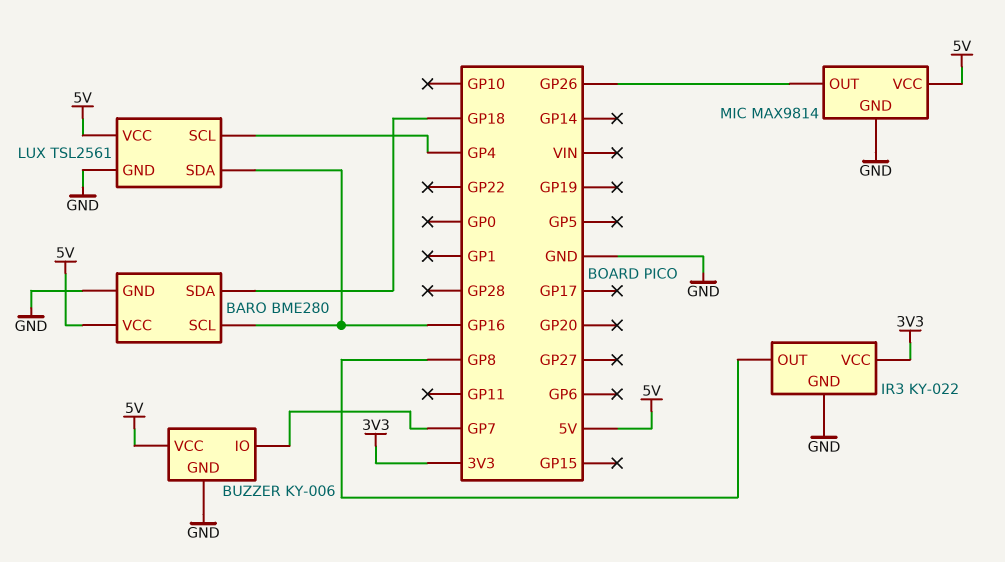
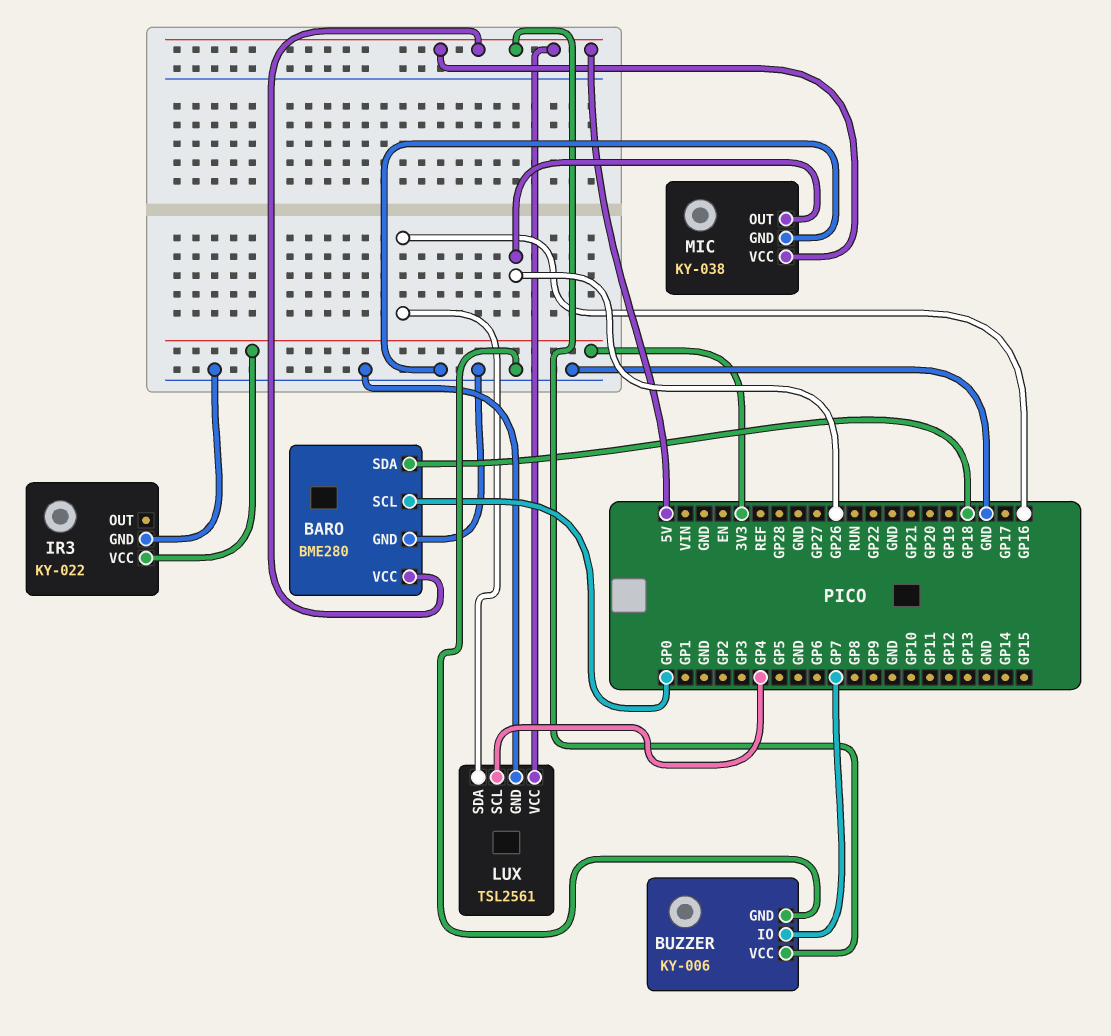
BARO pin SCL: GP16 -> GP0
IR3 pin OUT: GP8 -> none
MIC: MAX9814 -> KY-038

